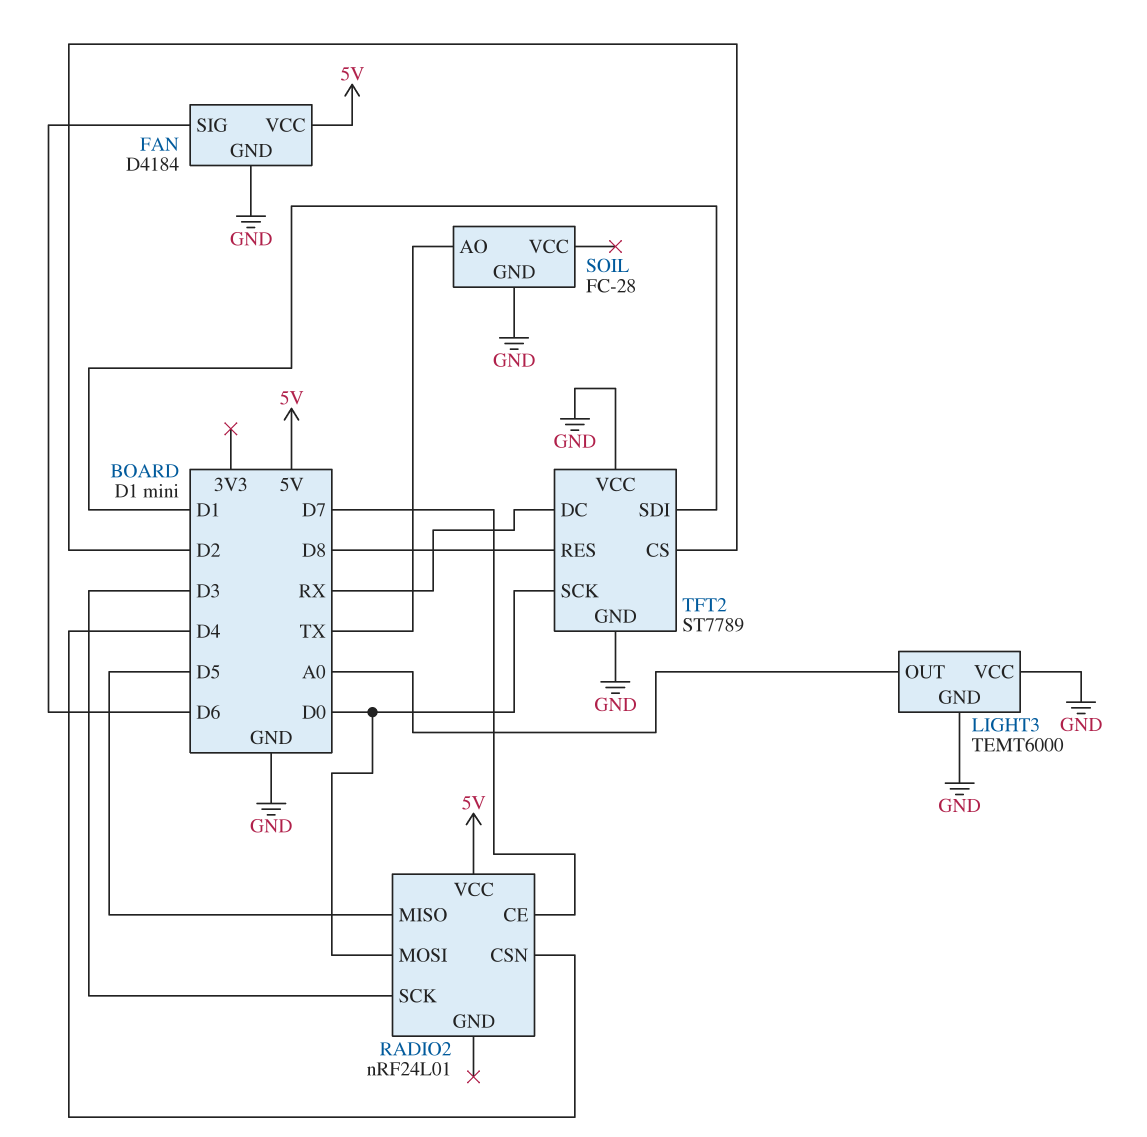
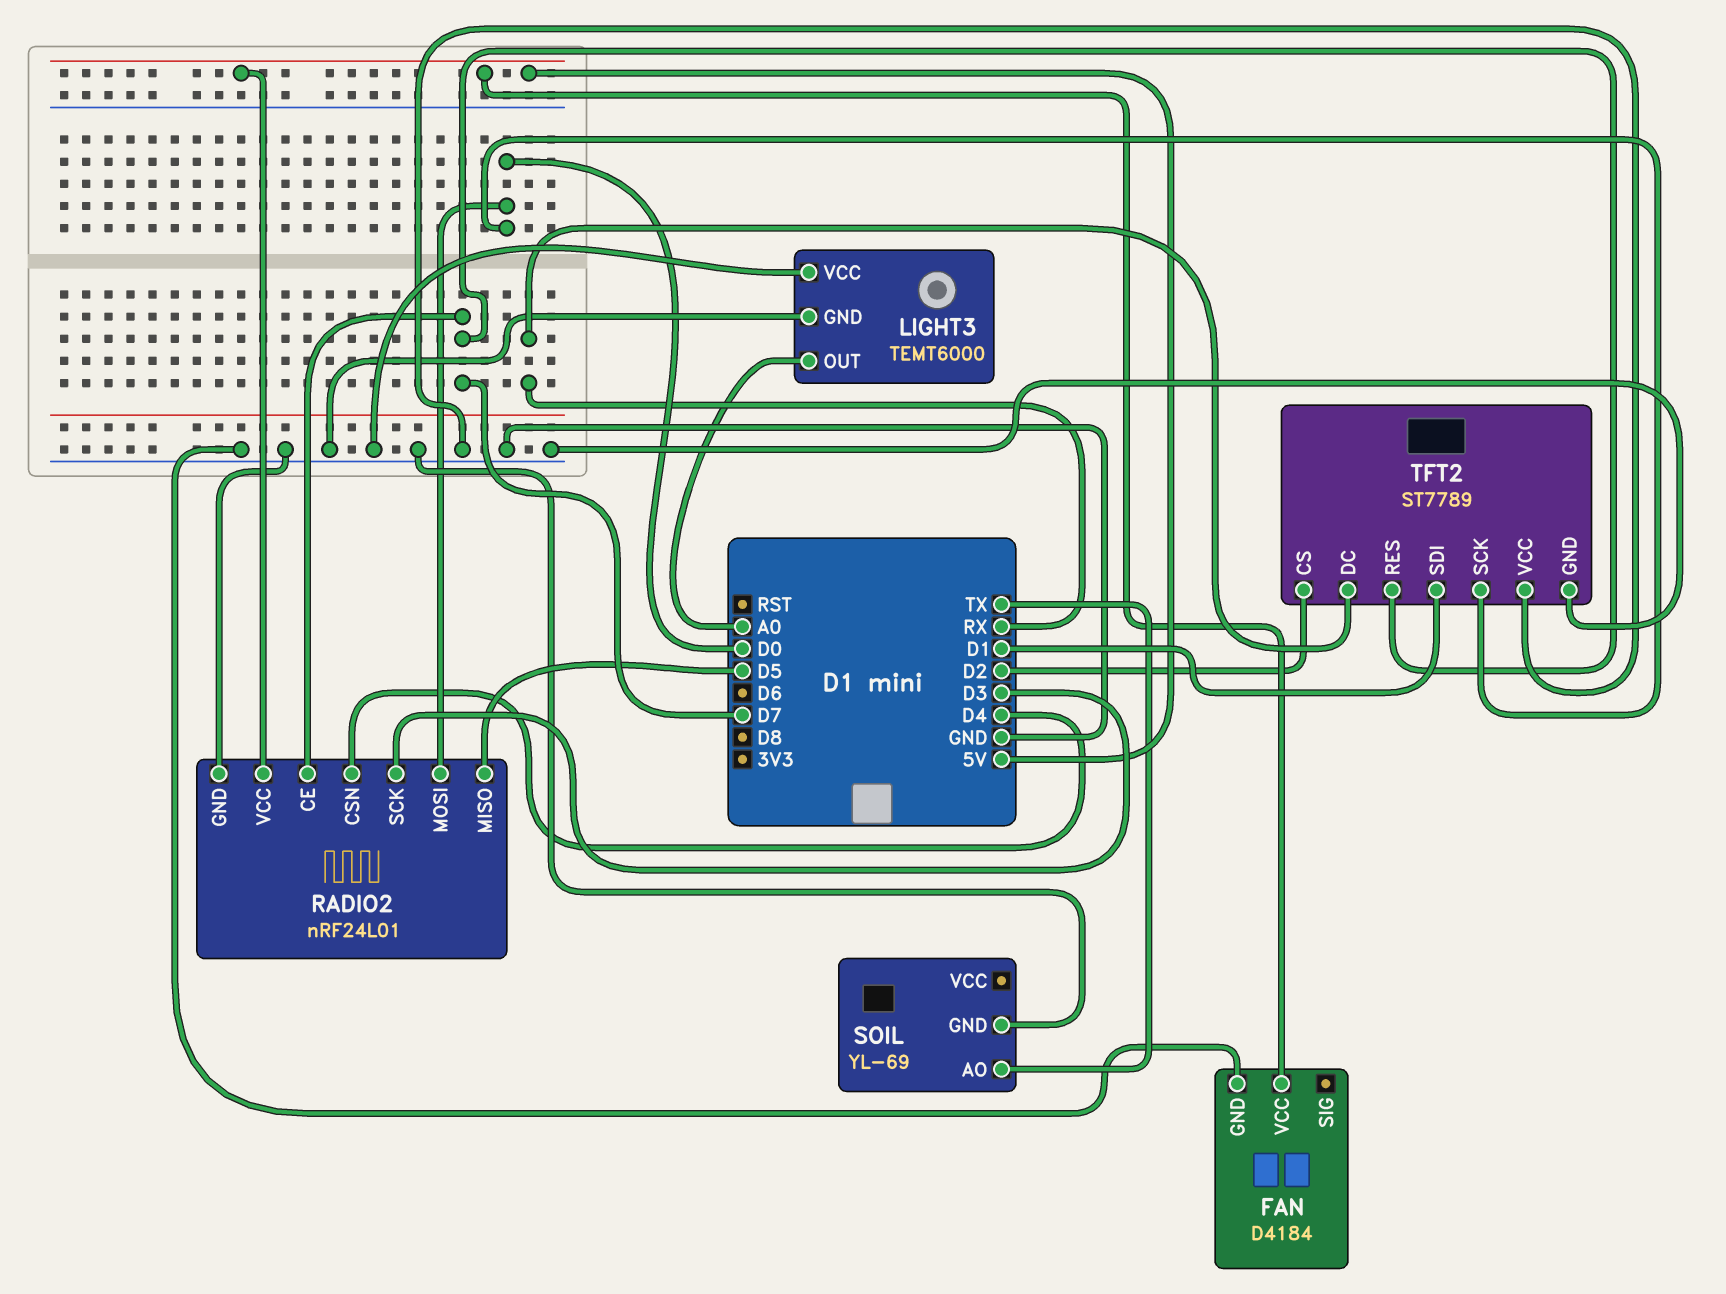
FAN pin SIG: D6 -> none
RADIO2 pin GND: none -> GND
SOIL: FC-28 -> YL-69
TFT2 pin RES: D8 -> D7

